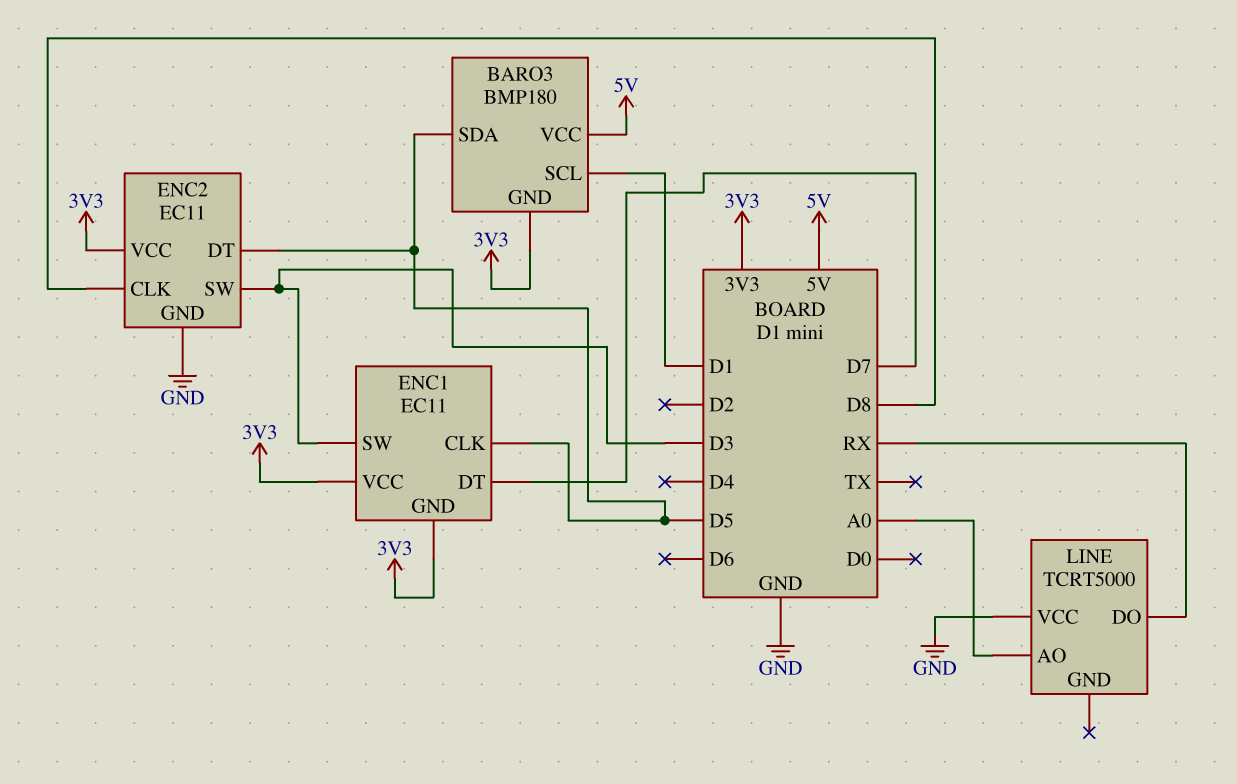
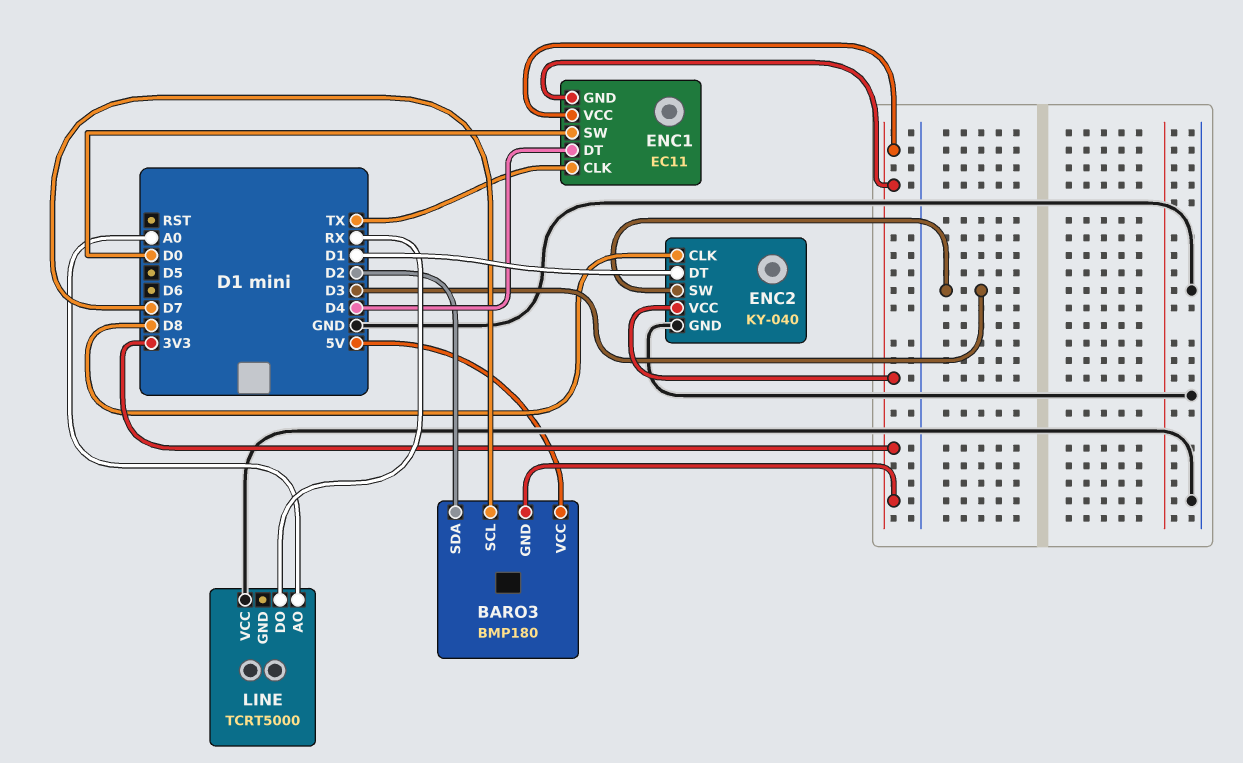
BARO3 pin SCL: D1 -> D7
BARO3 pin SDA: D5 -> D2
ENC1 pin CLK: D5 -> TX
ENC1 pin DT: D7 -> D4
ENC1 pin SW: D3 -> D0
ENC2: EC11 -> KY-040
ENC2 pin DT: D5 -> D1

